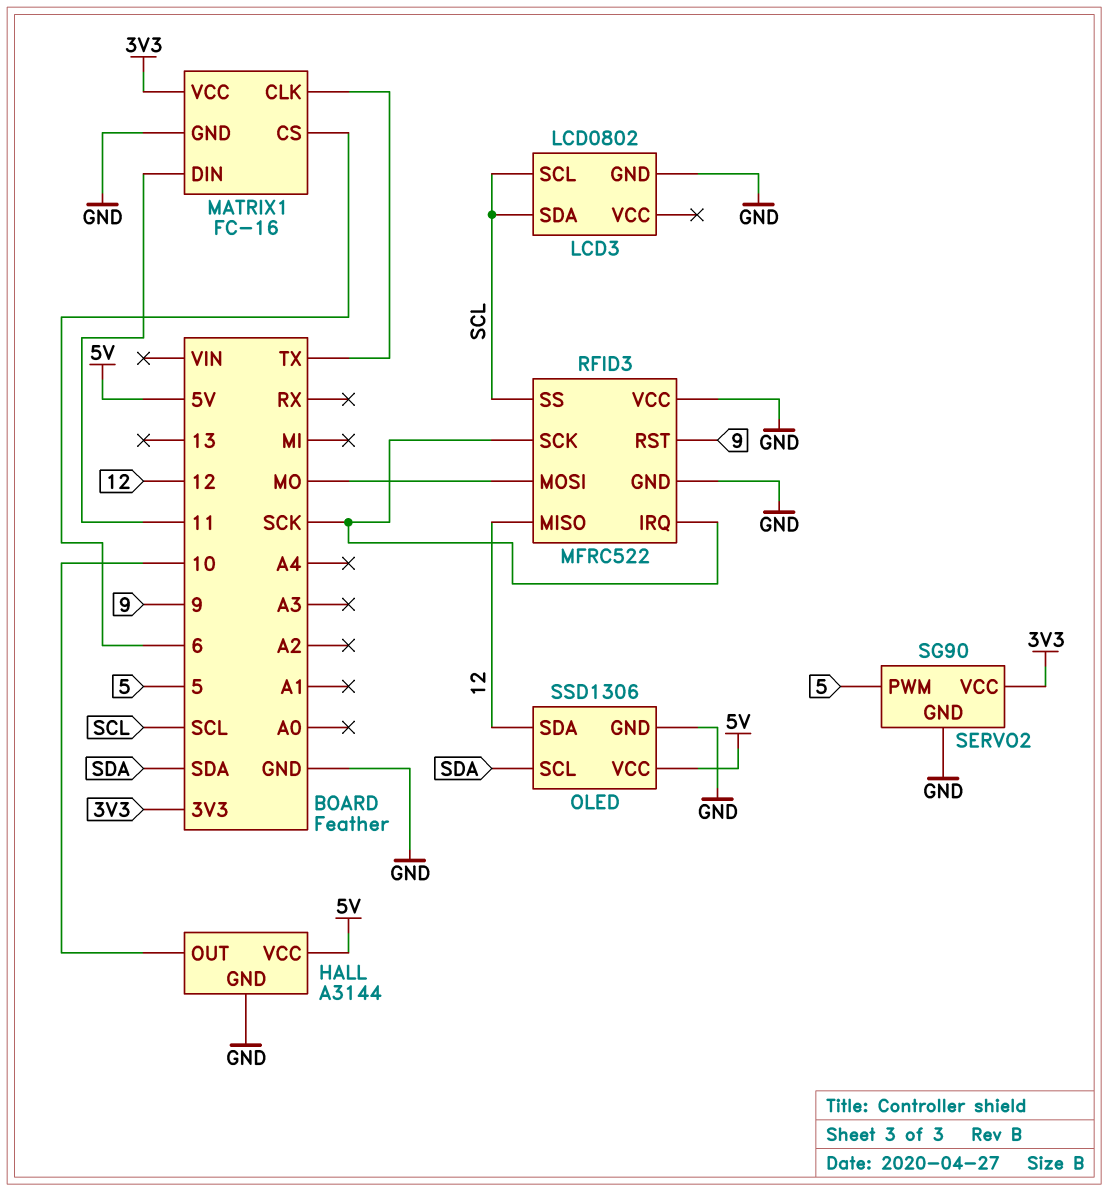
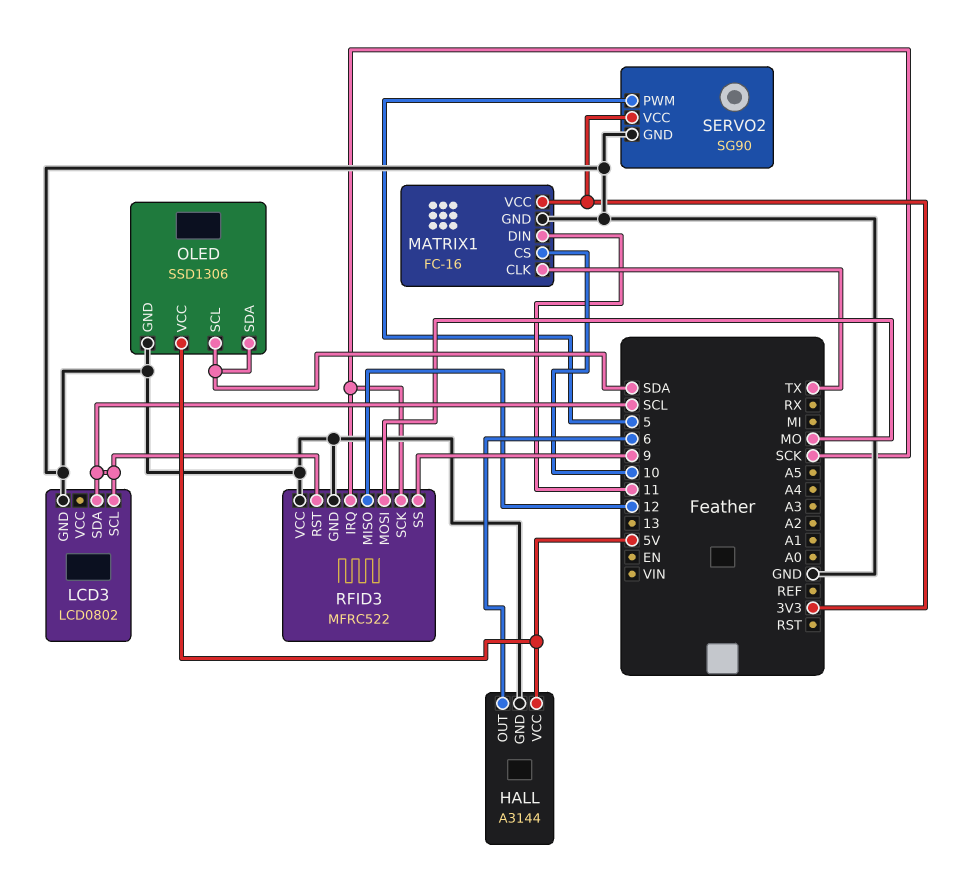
HALL pin OUT: 10 -> 6
MATRIX1 pin CS: 6 -> 10
OLED pin SDA: 12 -> SDA
RFID3 pin RST: 9 -> SCL
RFID3 pin SS: SCL -> 9

